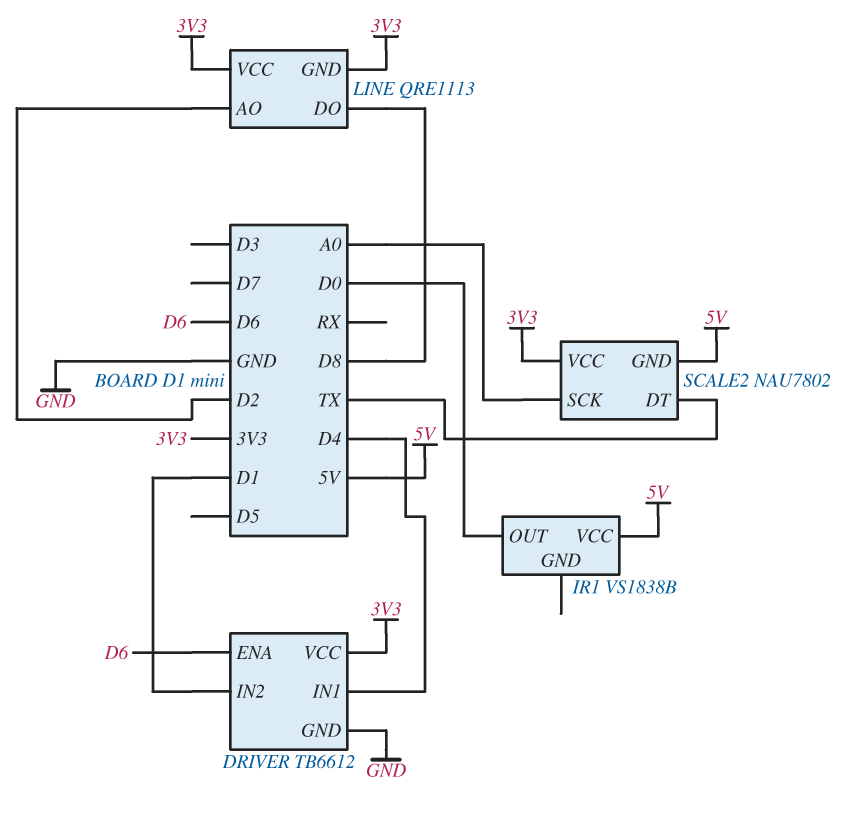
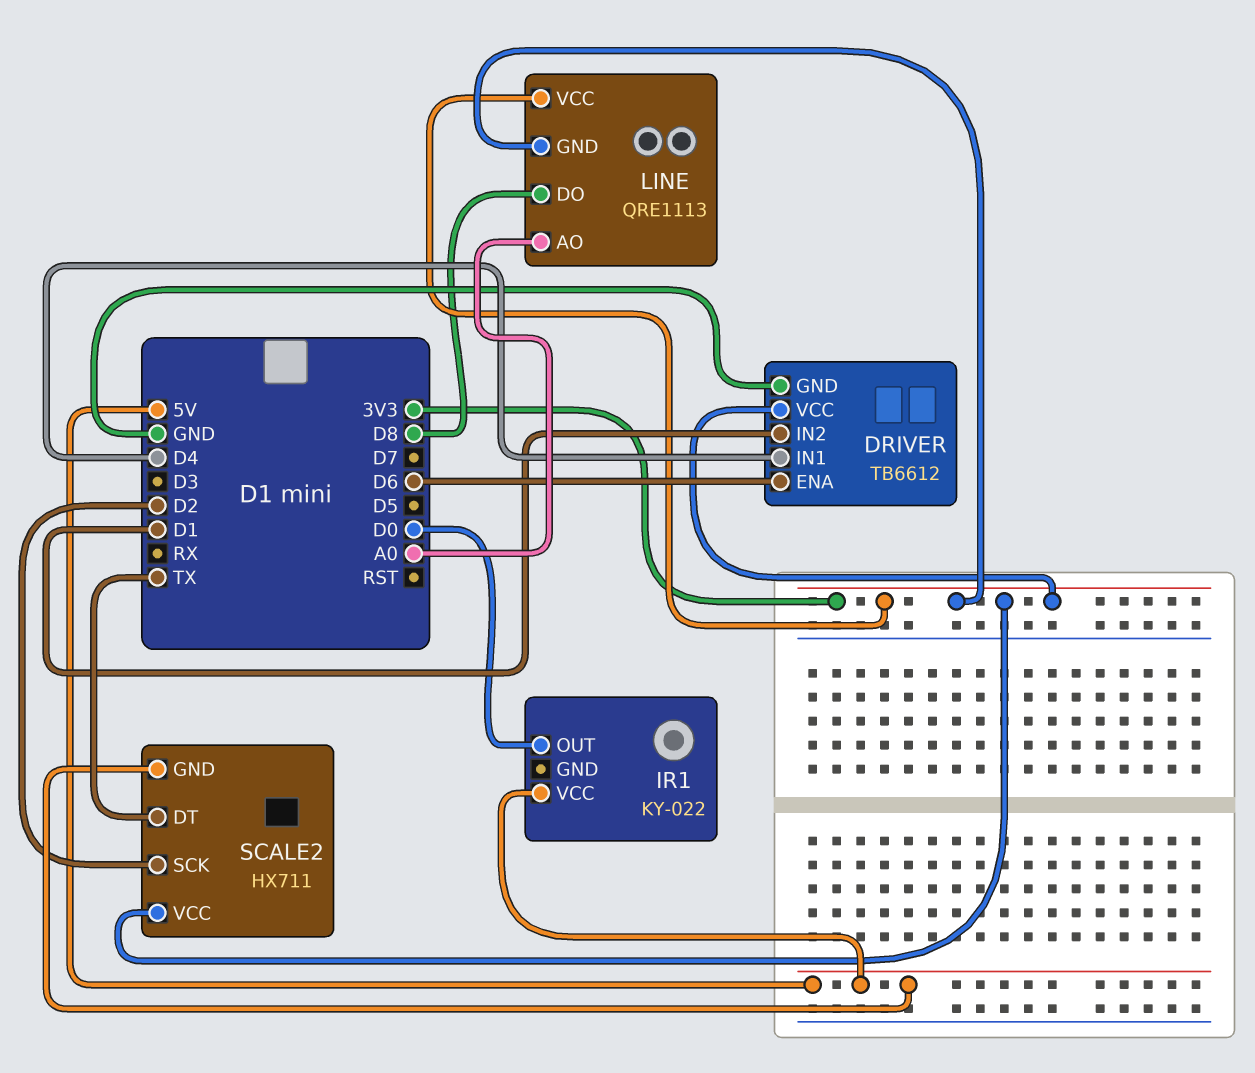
IR1: VS1838B -> KY-022
LINE pin AO: D2 -> A0
SCALE2: NAU7802 -> HX711
SCALE2 pin SCK: A0 -> D2

